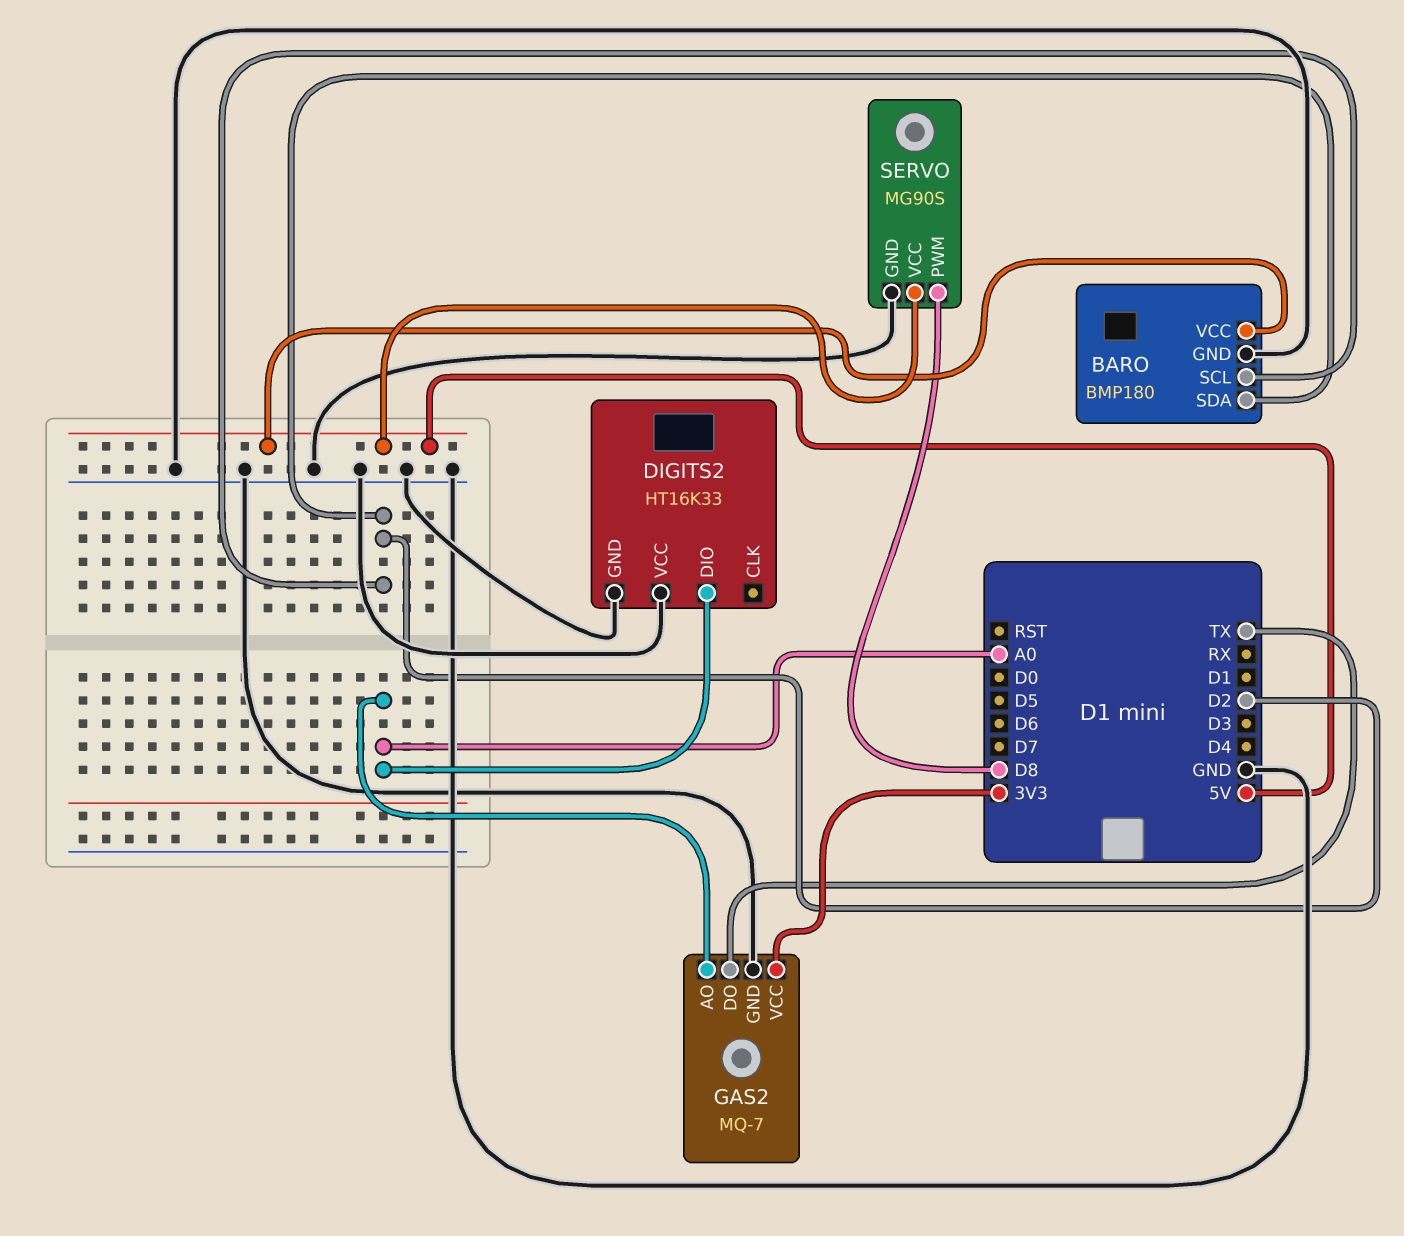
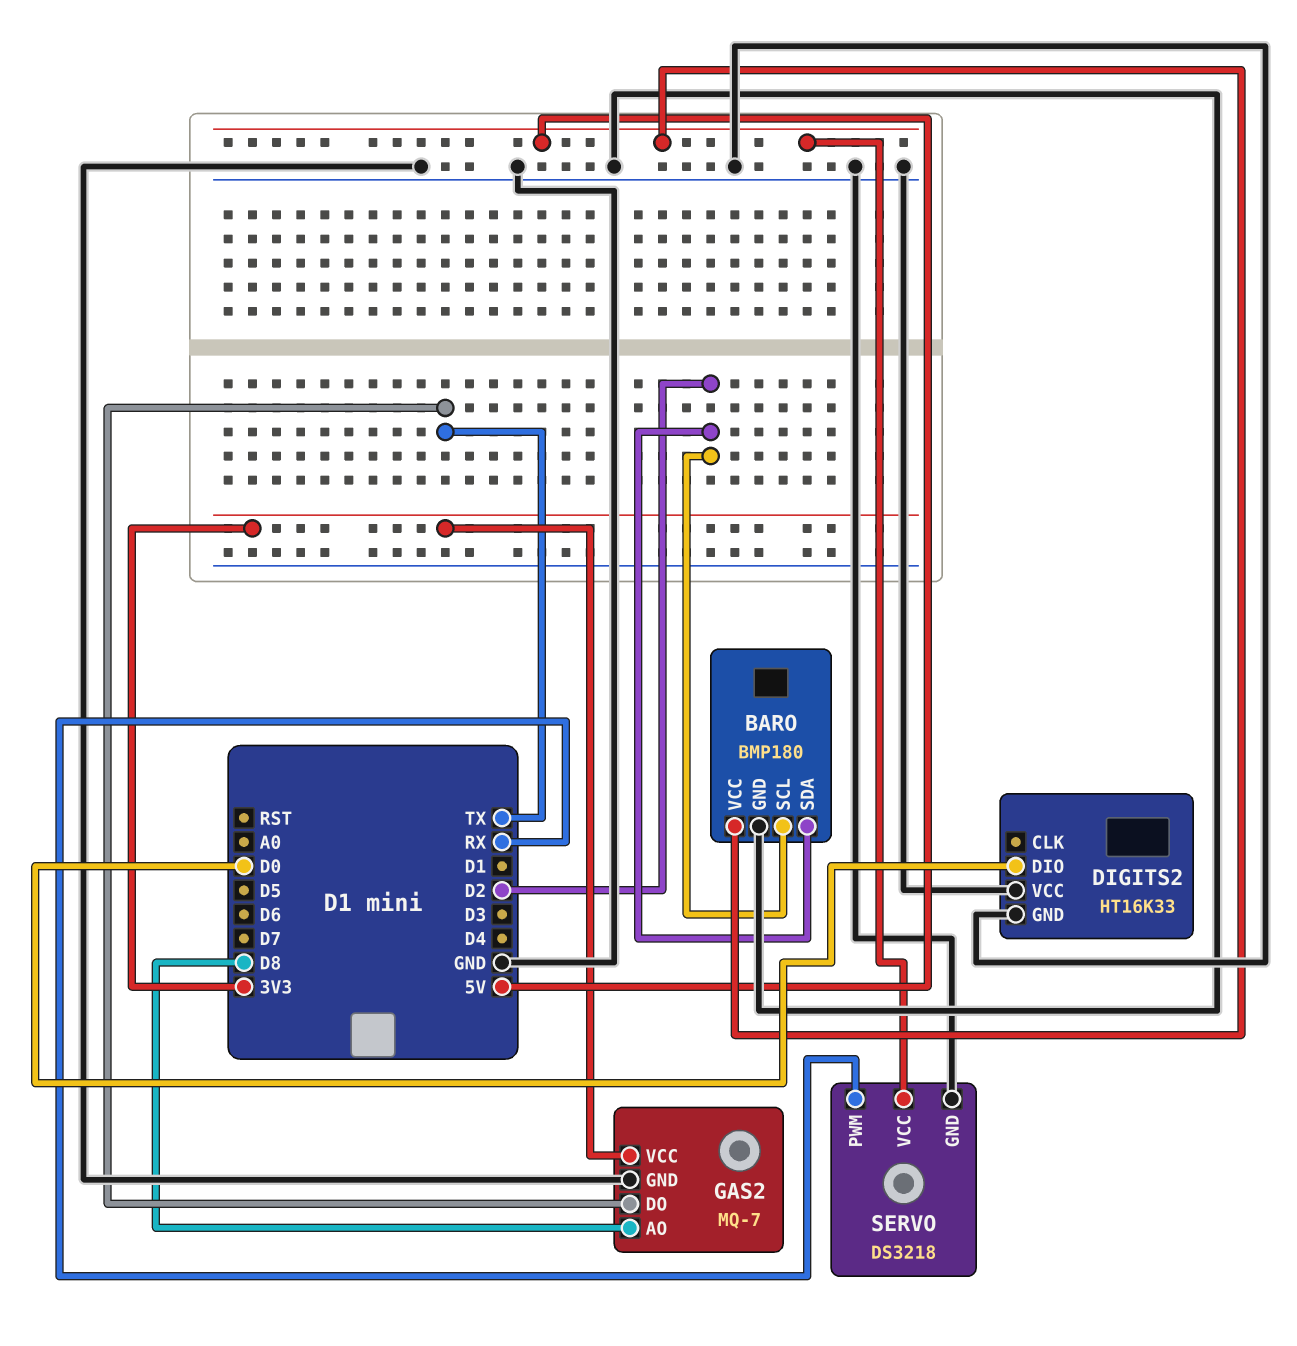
DIGITS2 pin DIO: A0 -> D0
GAS2 pin AO: A0 -> D8
SERVO: MG90S -> DS3218
SERVO pin PWM: D8 -> RX

